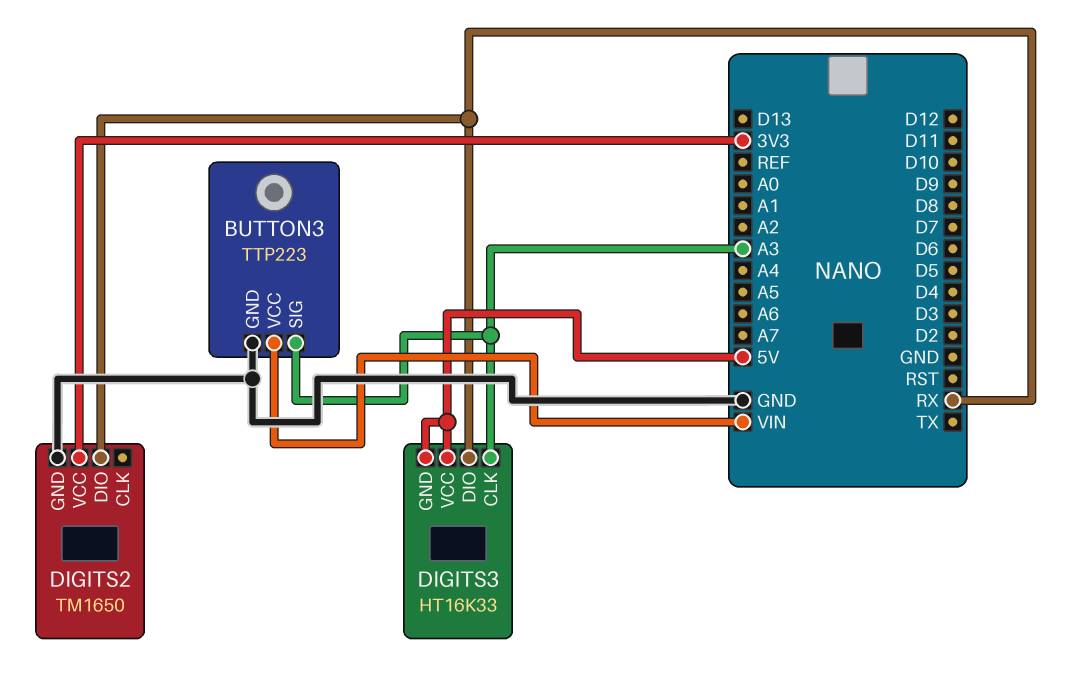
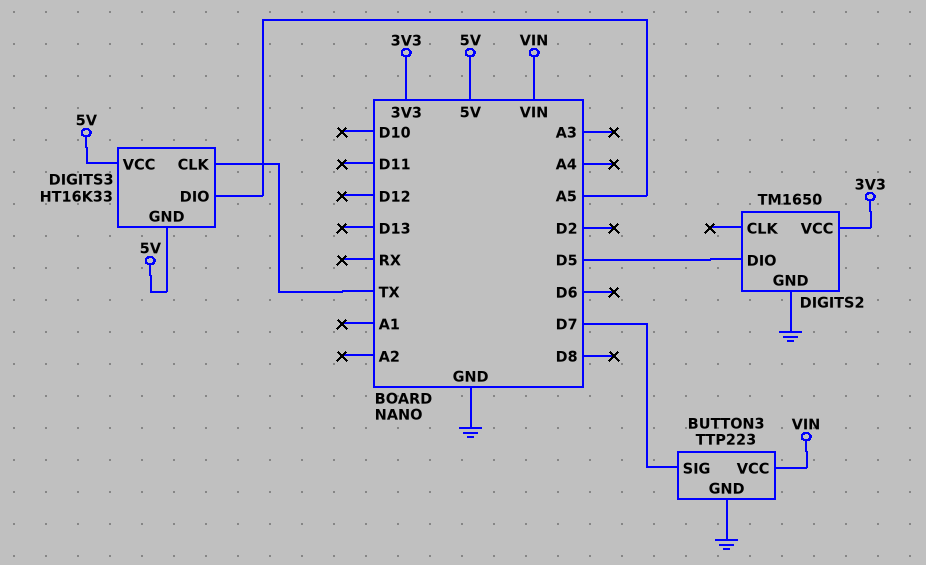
BUTTON3 pin SIG: A3 -> D7
DIGITS2 pin DIO: RX -> D5
DIGITS3 pin CLK: A3 -> TX
DIGITS3 pin DIO: RX -> A5

